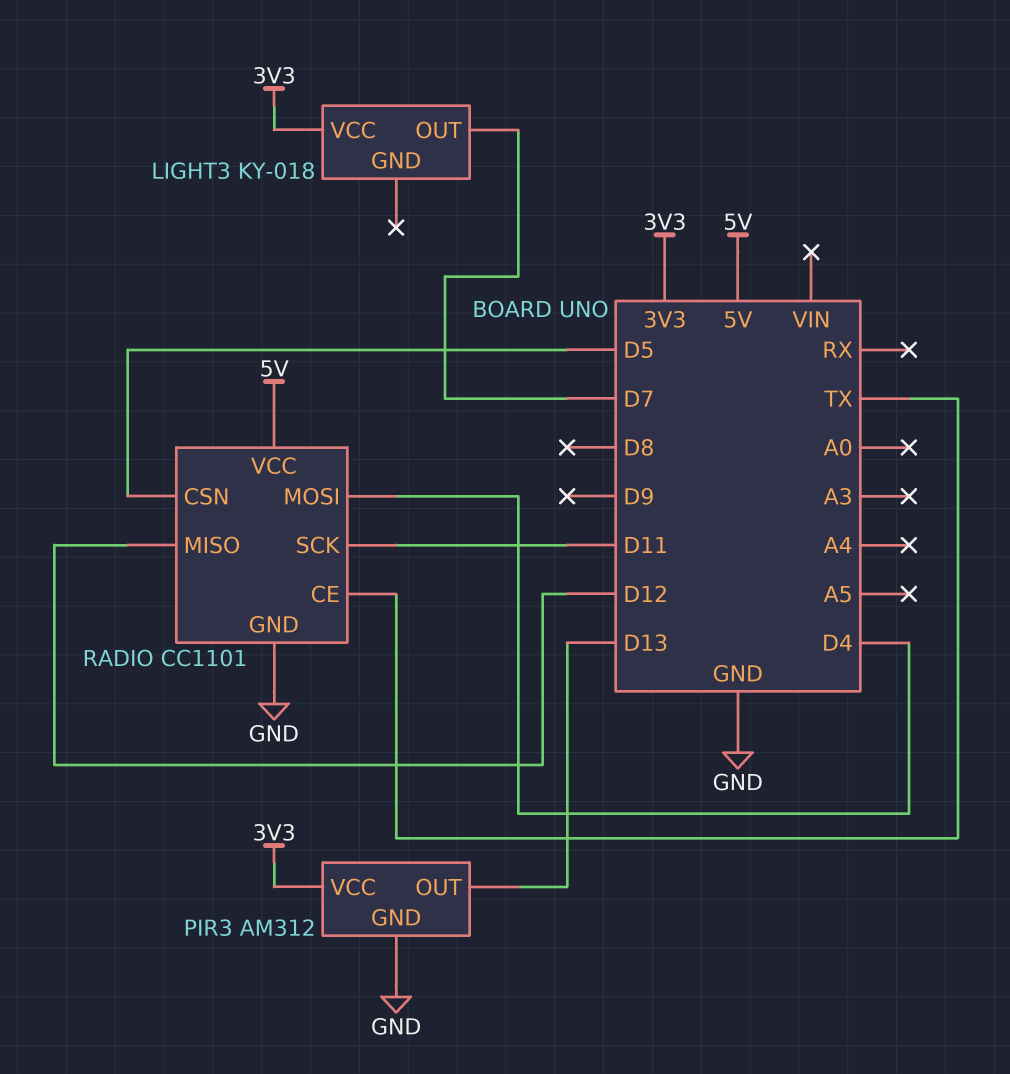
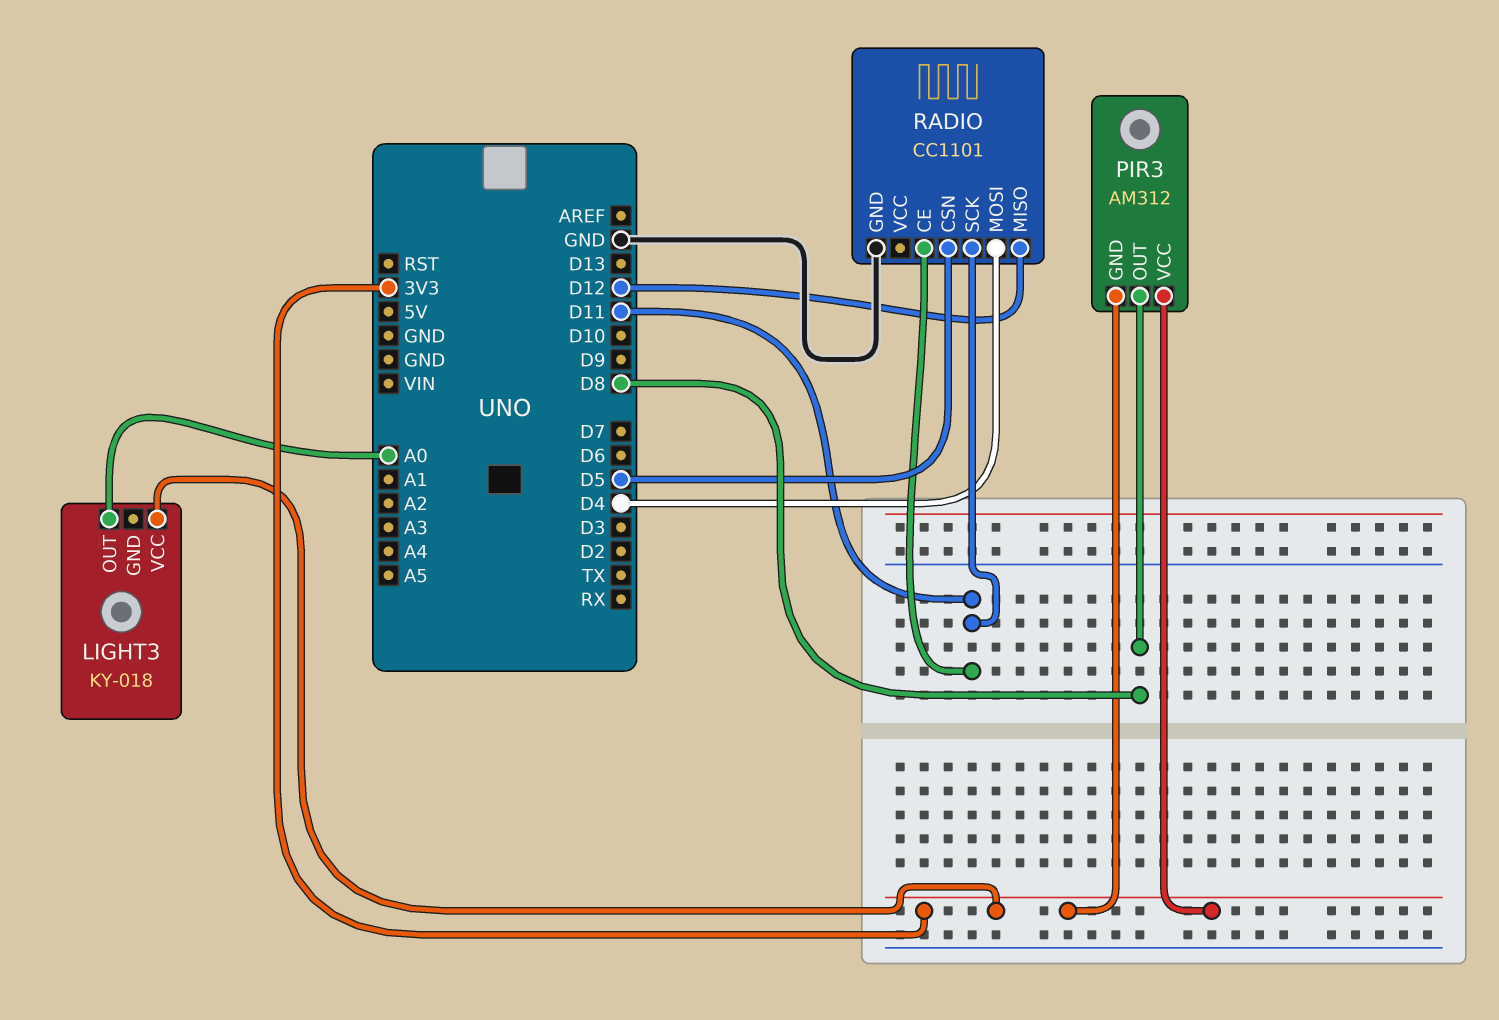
LIGHT3 pin OUT: D7 -> A0
PIR3 pin GND: GND -> 3V3
PIR3 pin OUT: D13 -> D8
RADIO pin CE: TX -> D11
RADIO pin VCC: 5V -> none

